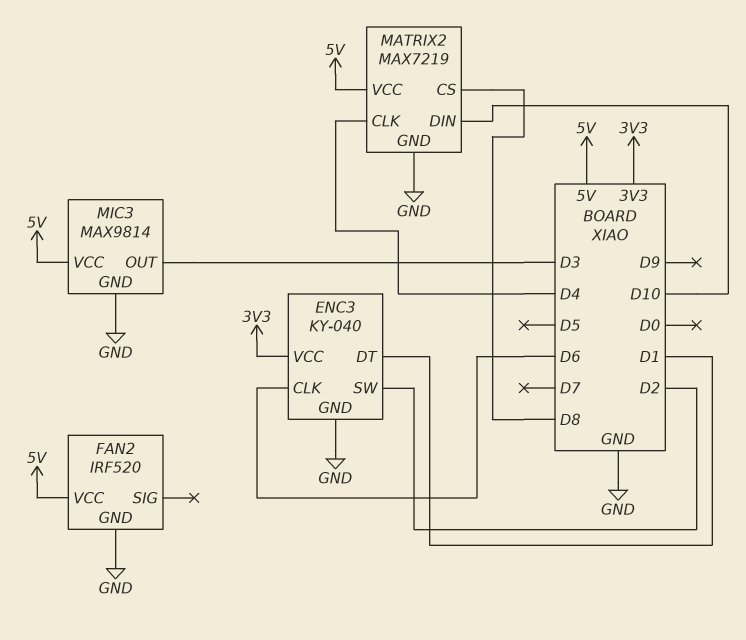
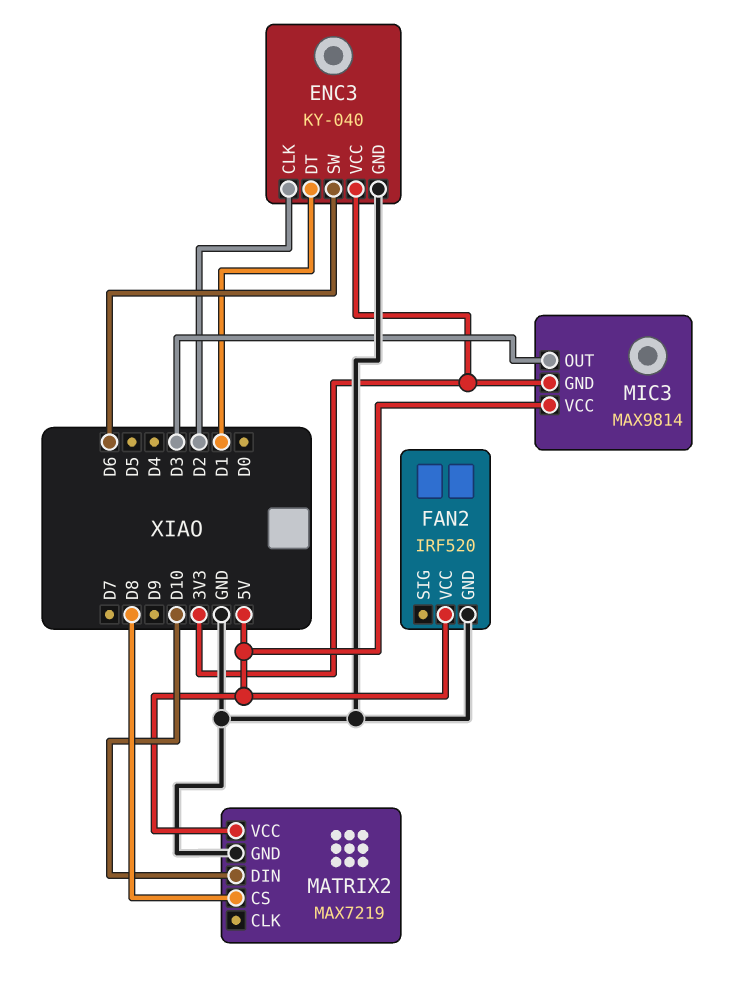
ENC3 pin CLK: D6 -> D2
ENC3 pin SW: D2 -> D6
MATRIX2 pin CLK: D4 -> none
MIC3 pin GND: GND -> 3V3

